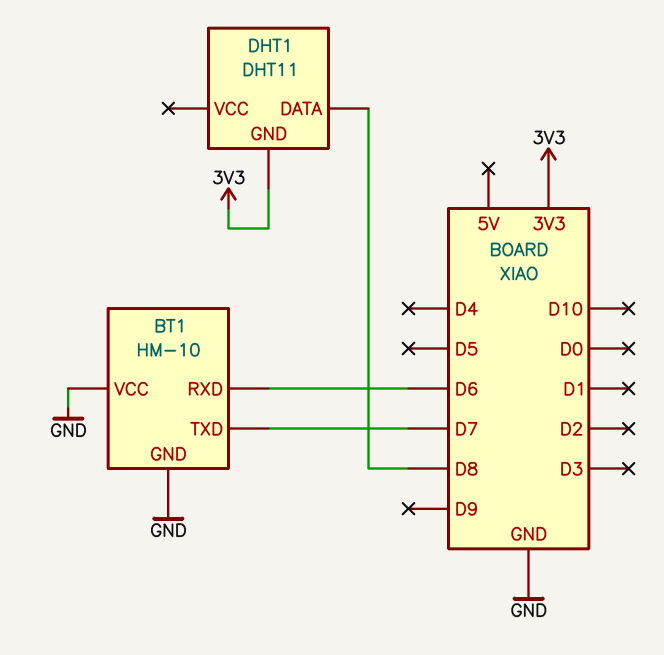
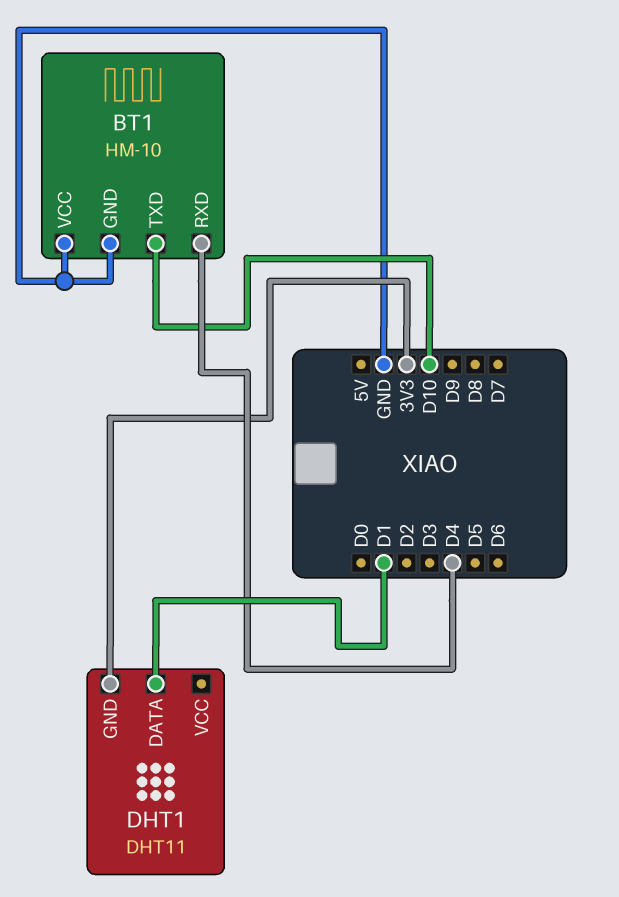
BT1 pin RXD: D6 -> D4
BT1 pin TXD: D7 -> D10
DHT1 pin DATA: D8 -> D1

